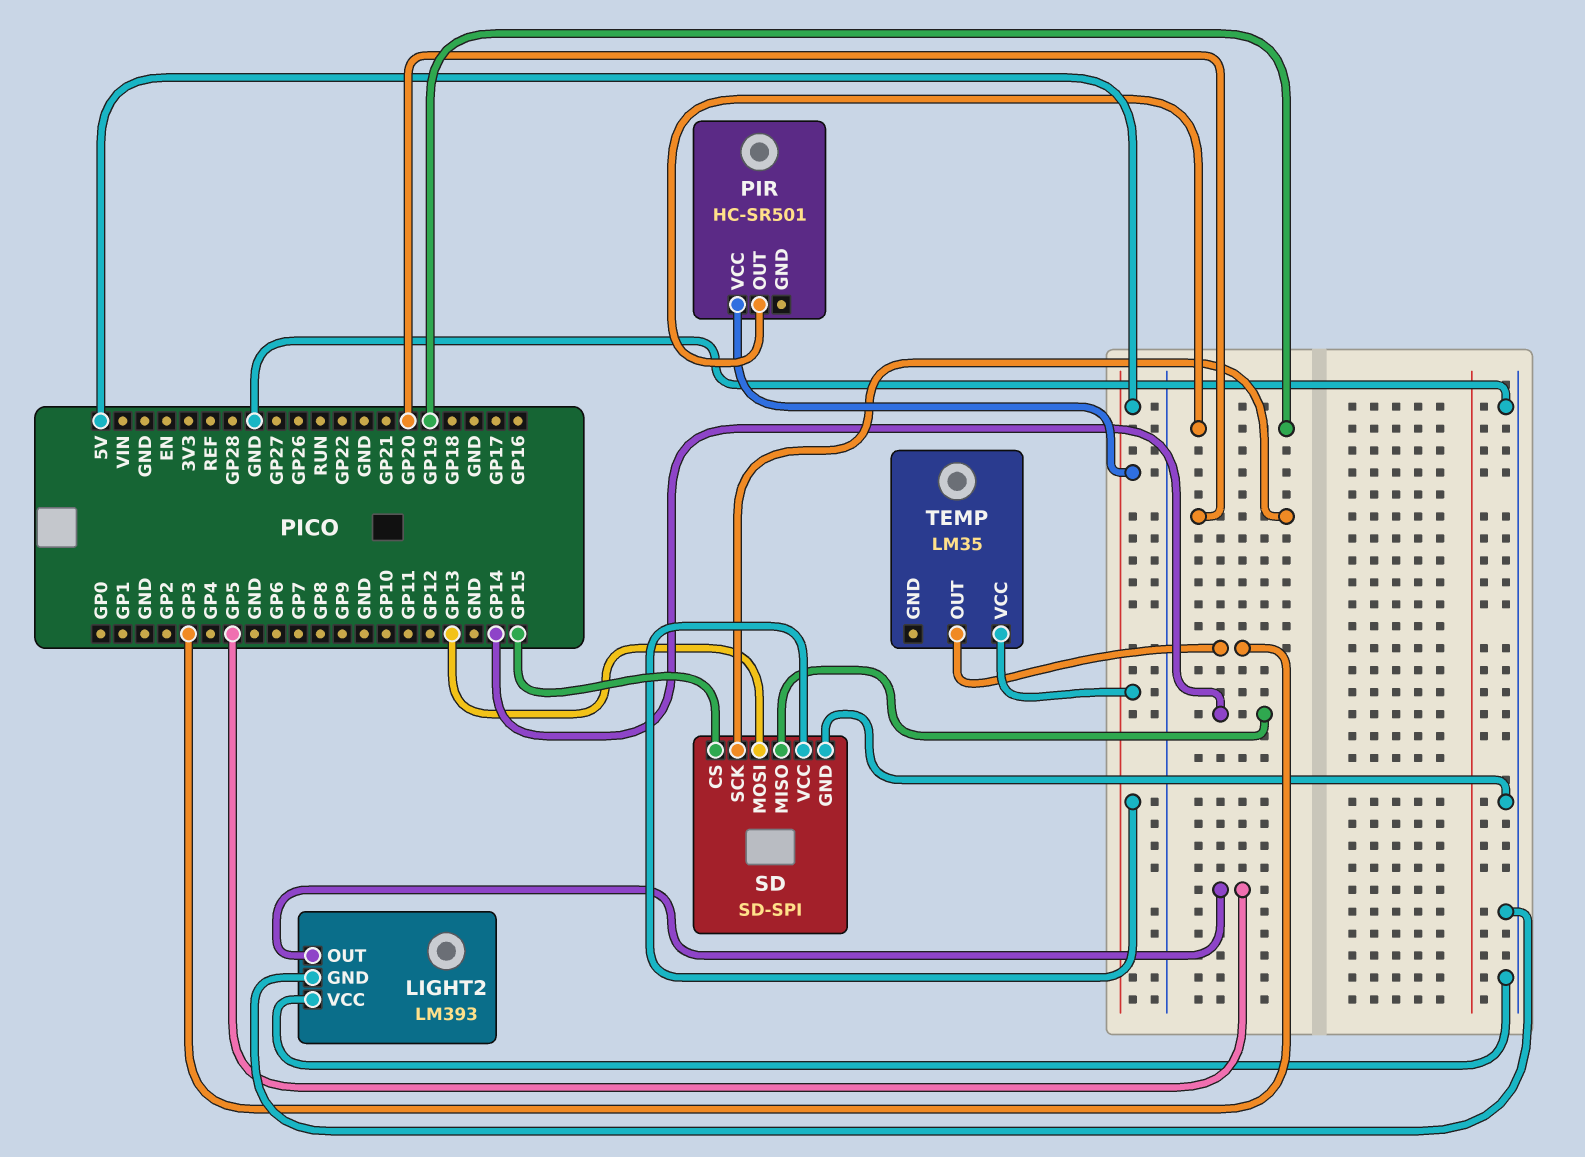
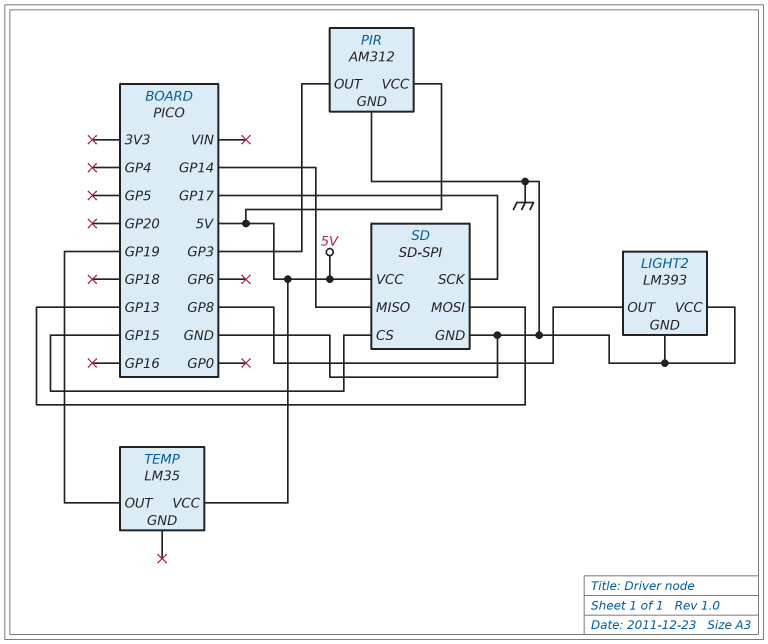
LIGHT2 pin OUT: GP5 -> GP8
PIR: HC-SR501 -> AM312
PIR pin GND: none -> GND
PIR pin OUT: GP19 -> GP3
SD pin SCK: GP20 -> GP17
TEMP pin OUT: GP3 -> GP19

